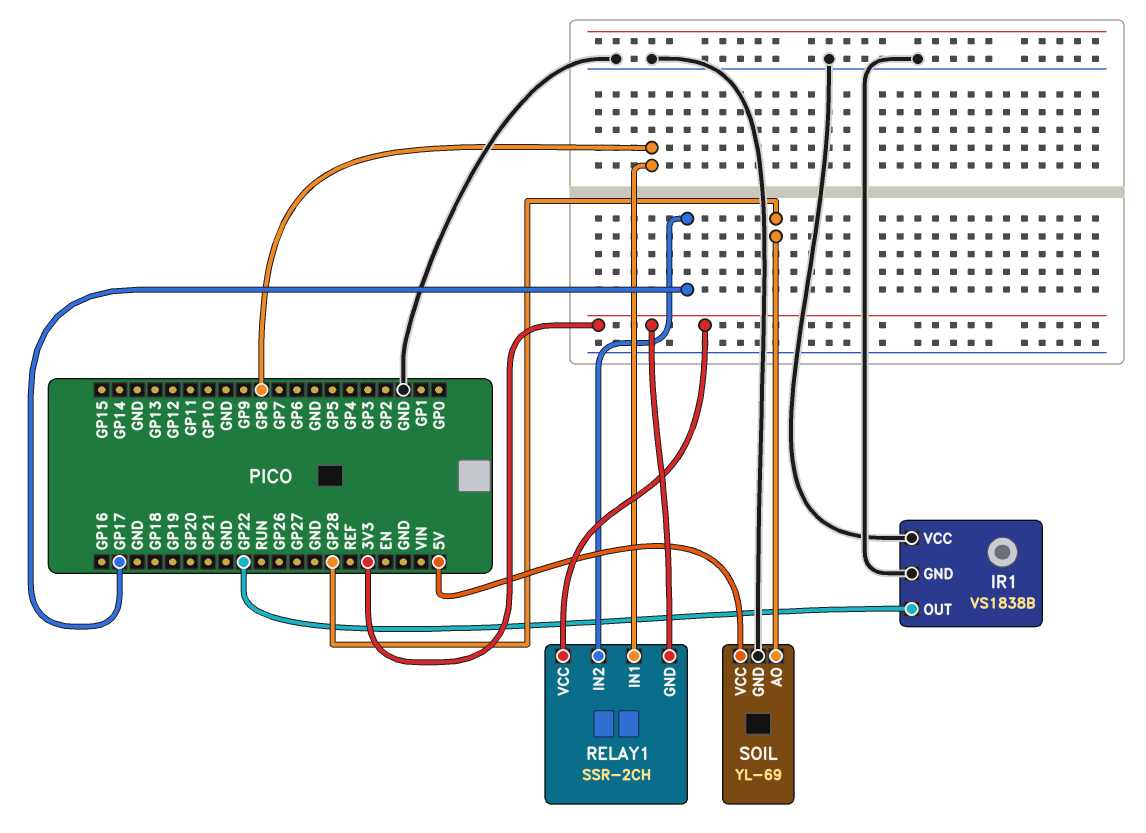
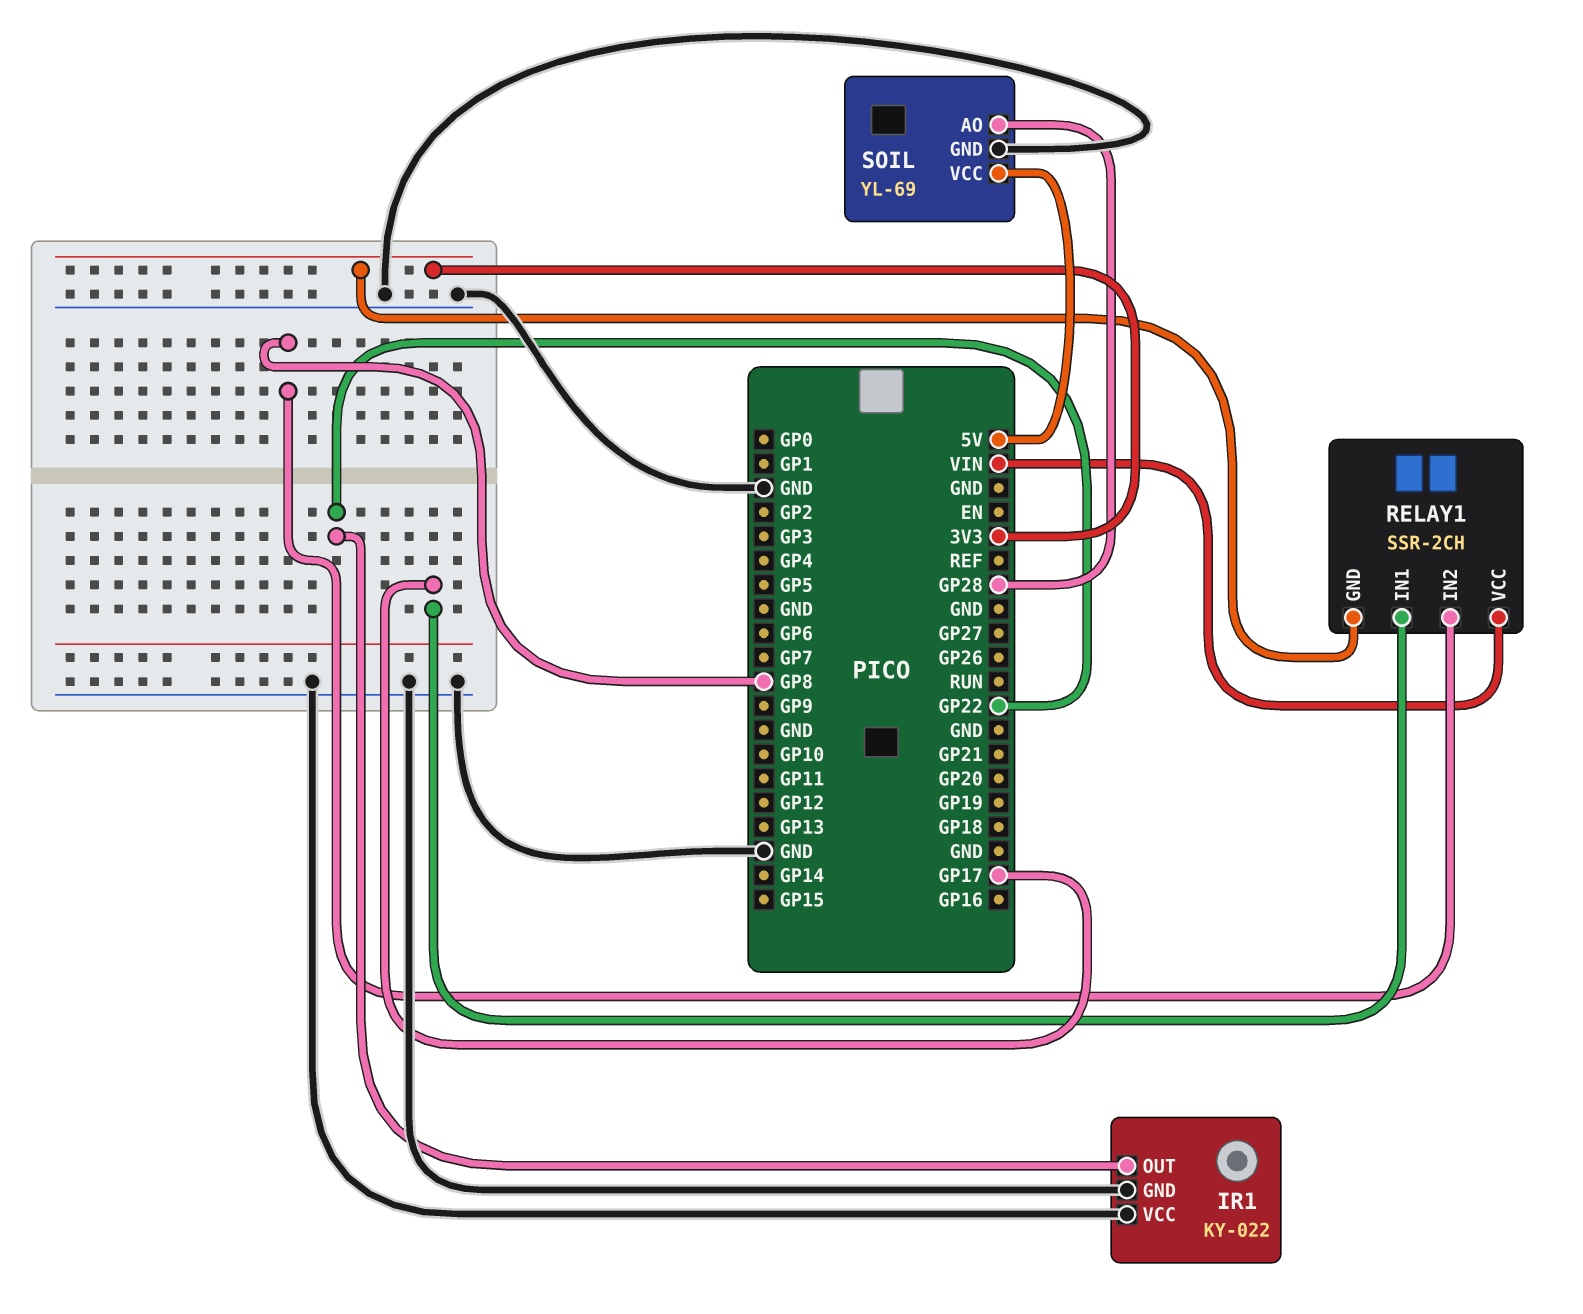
IR1: VS1838B -> KY-022
RELAY1 pin IN1: GP8 -> GP17
RELAY1 pin IN2: GP17 -> GP8
RELAY1 pin VCC: 3V3 -> VIN

